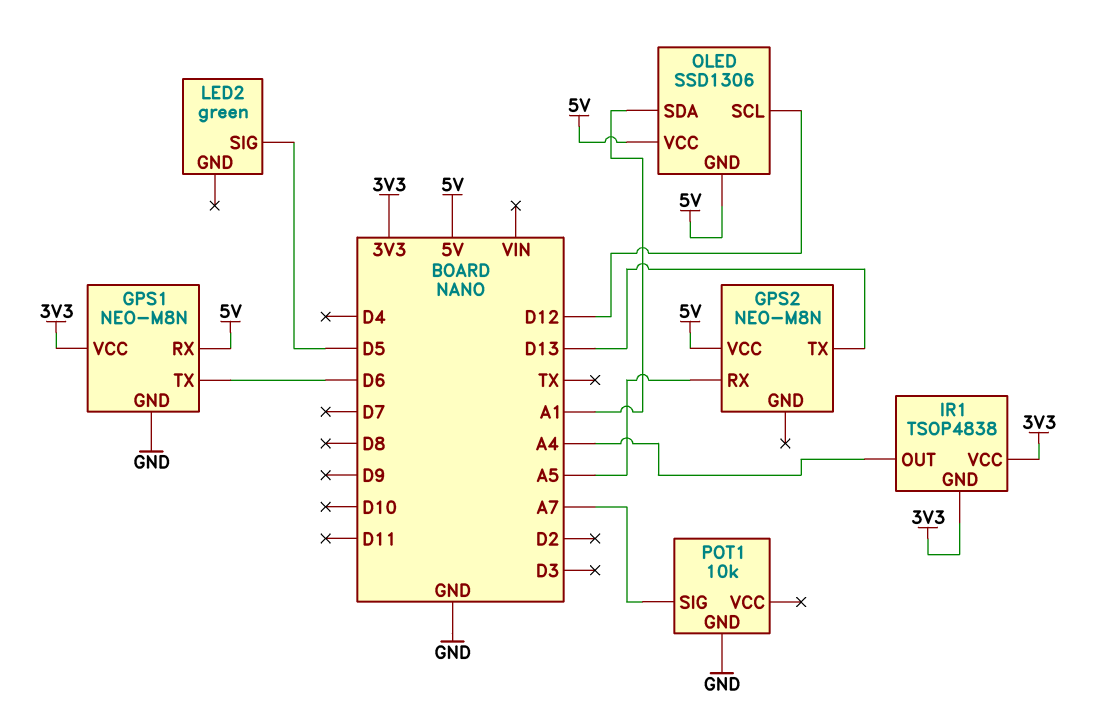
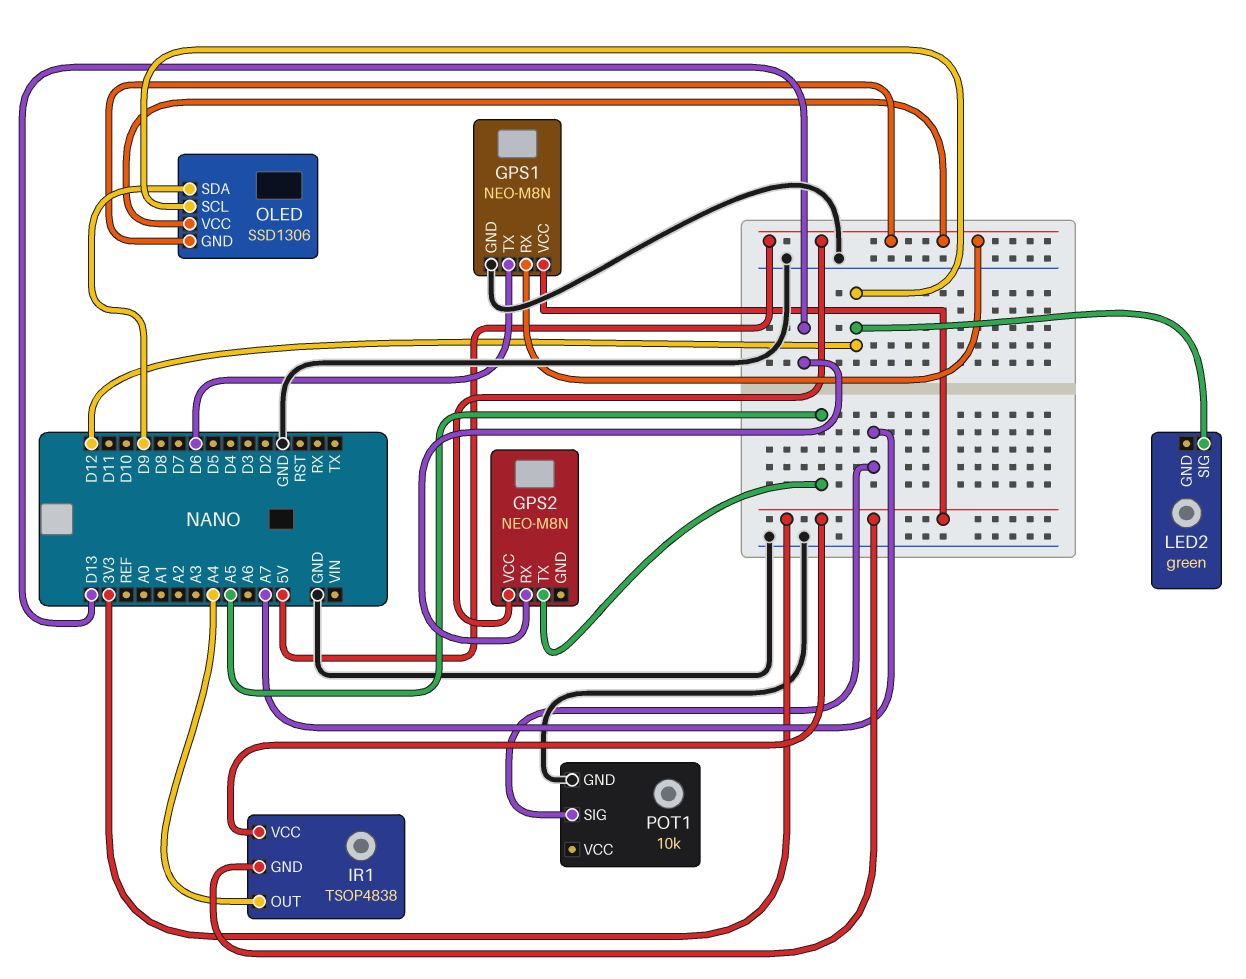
GPS2 pin RX: A5 -> D13
GPS2 pin TX: D13 -> A5
LED2 pin SIG: D5 -> D12
OLED pin SDA: A1 -> D9

